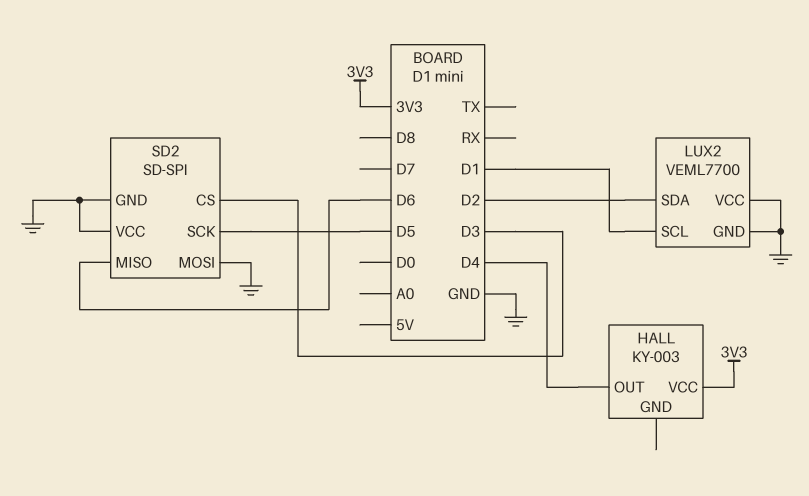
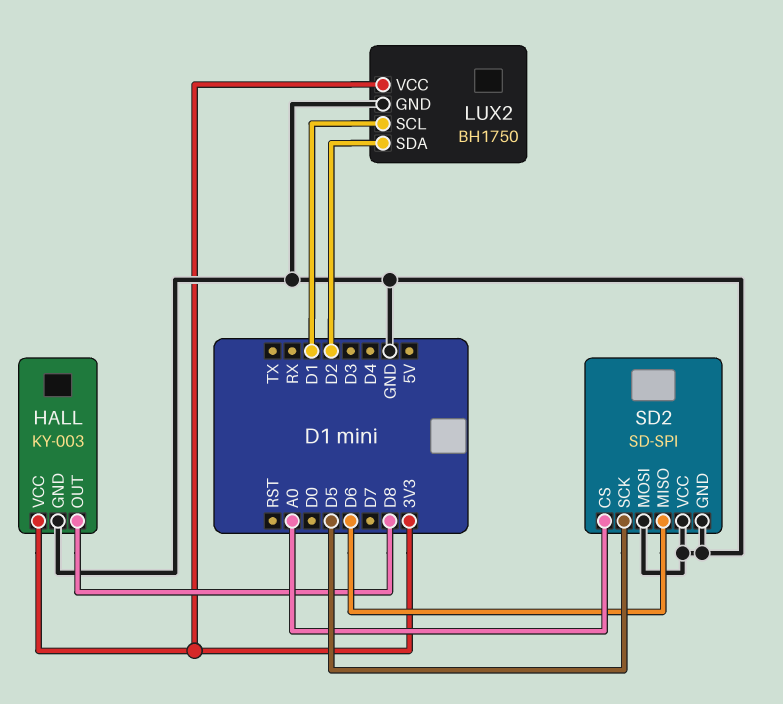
HALL pin GND: none -> GND
HALL pin OUT: D4 -> D8
LUX2: VEML7700 -> BH1750
LUX2 pin VCC: GND -> 3V3
SD2 pin CS: D3 -> A0

